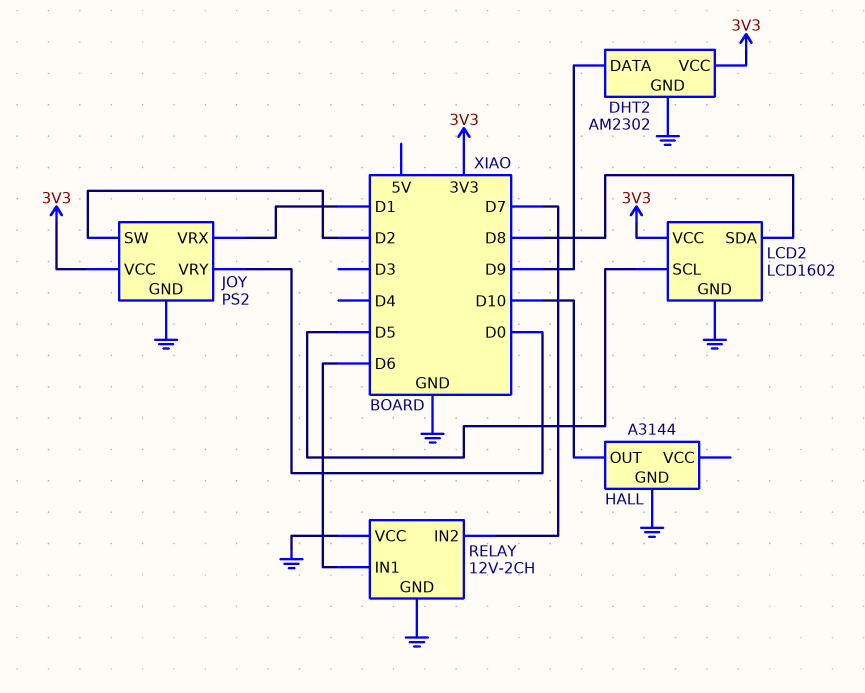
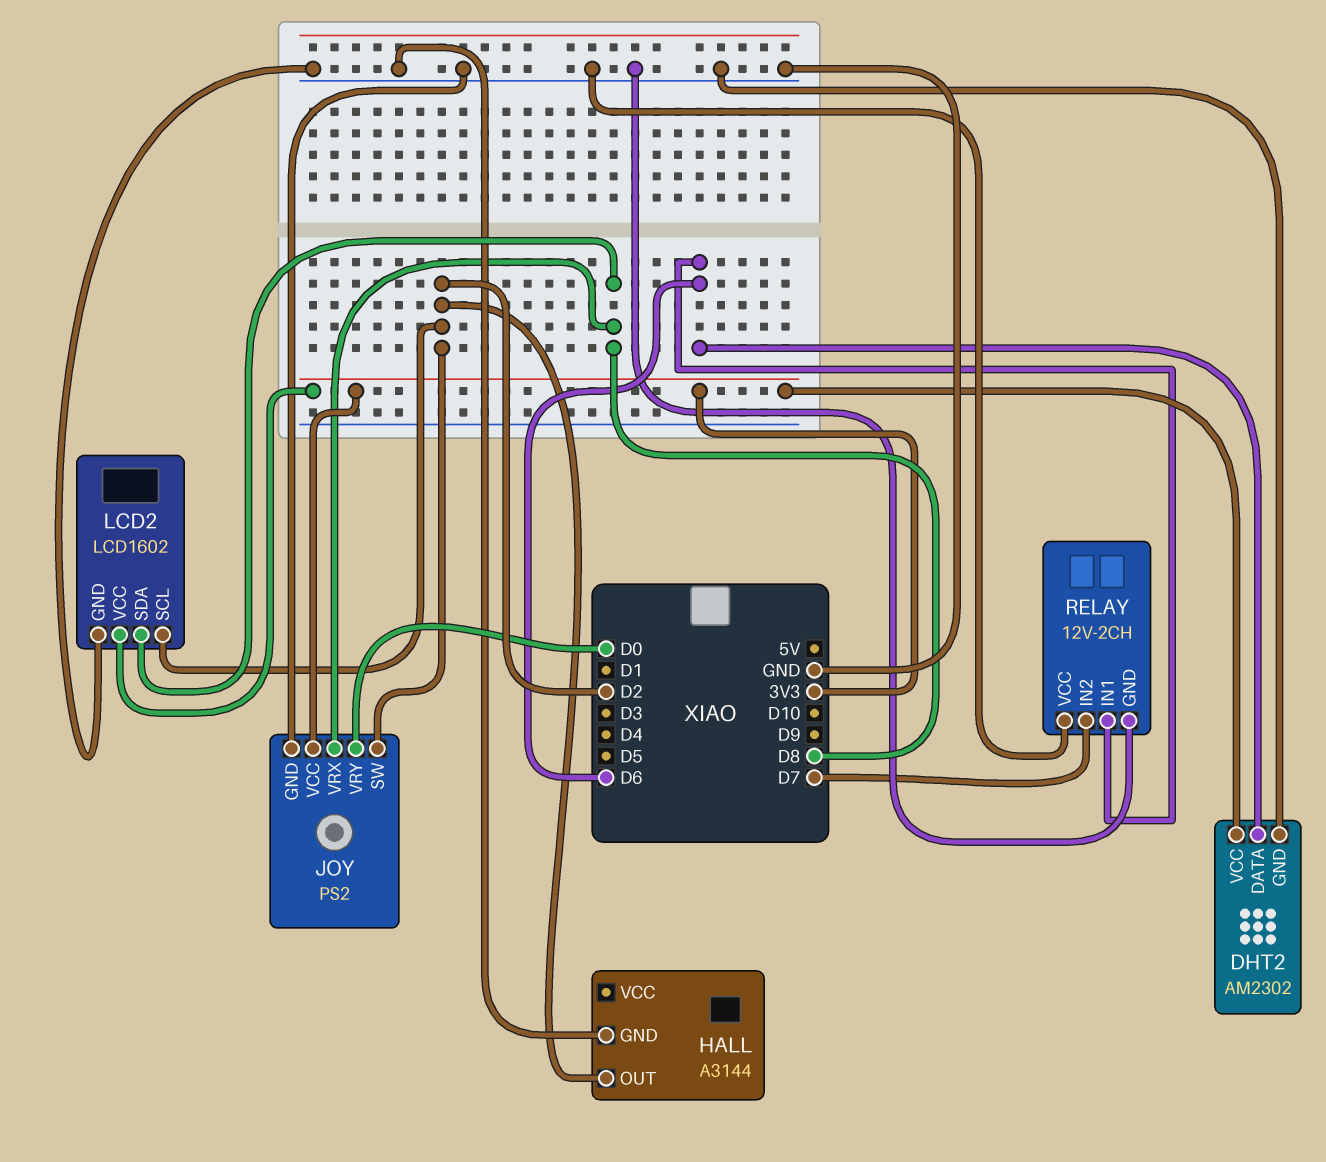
DHT2 pin DATA: D9 -> D6
HALL pin OUT: D10 -> D2
JOY pin VRX: D1 -> D8
LCD2 pin SCL: D5 -> D2

